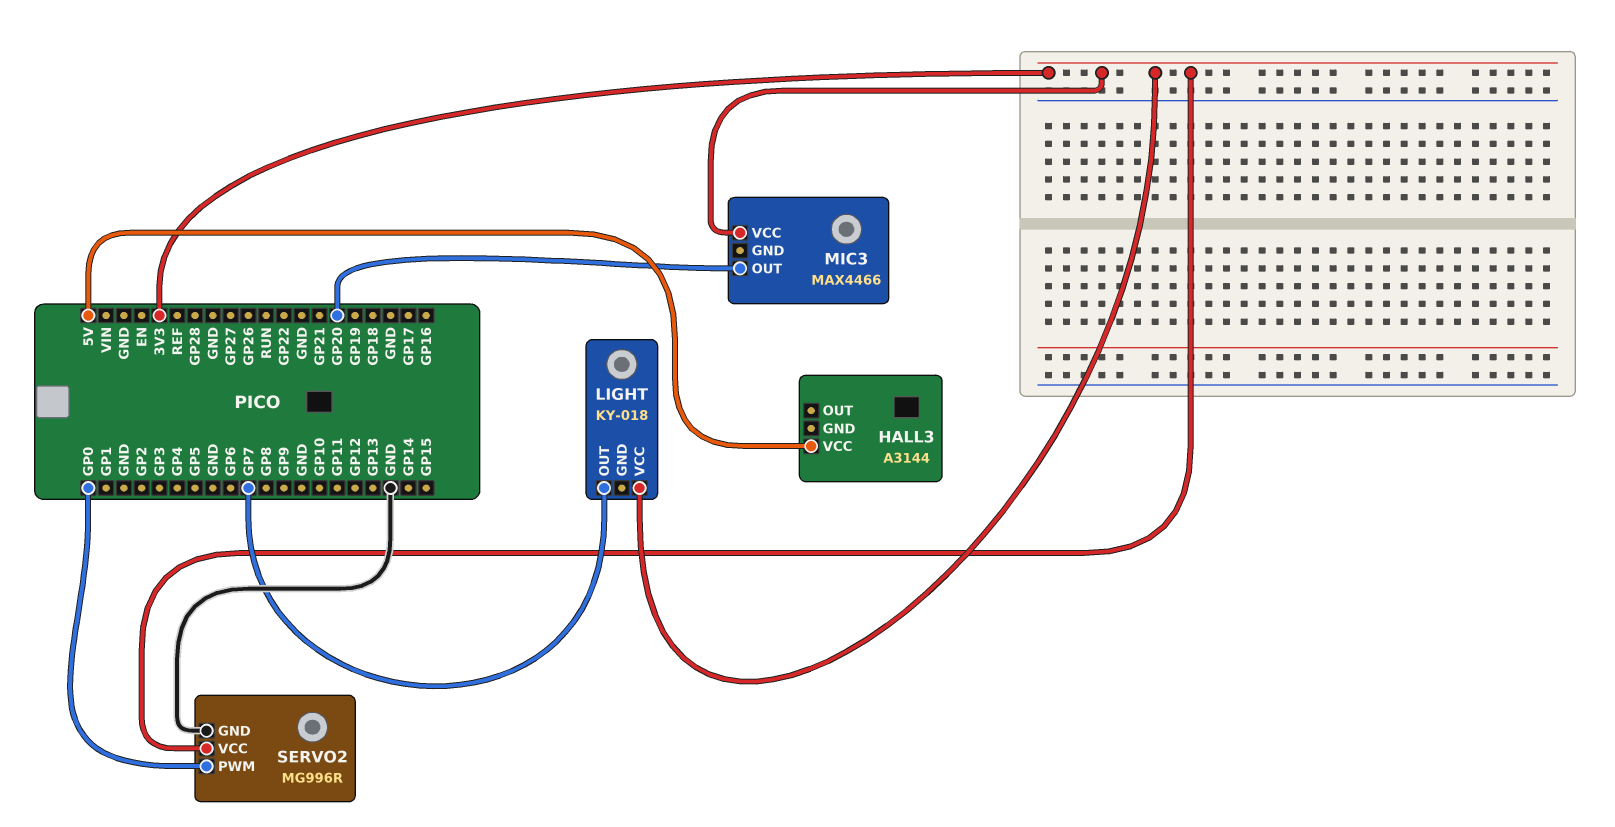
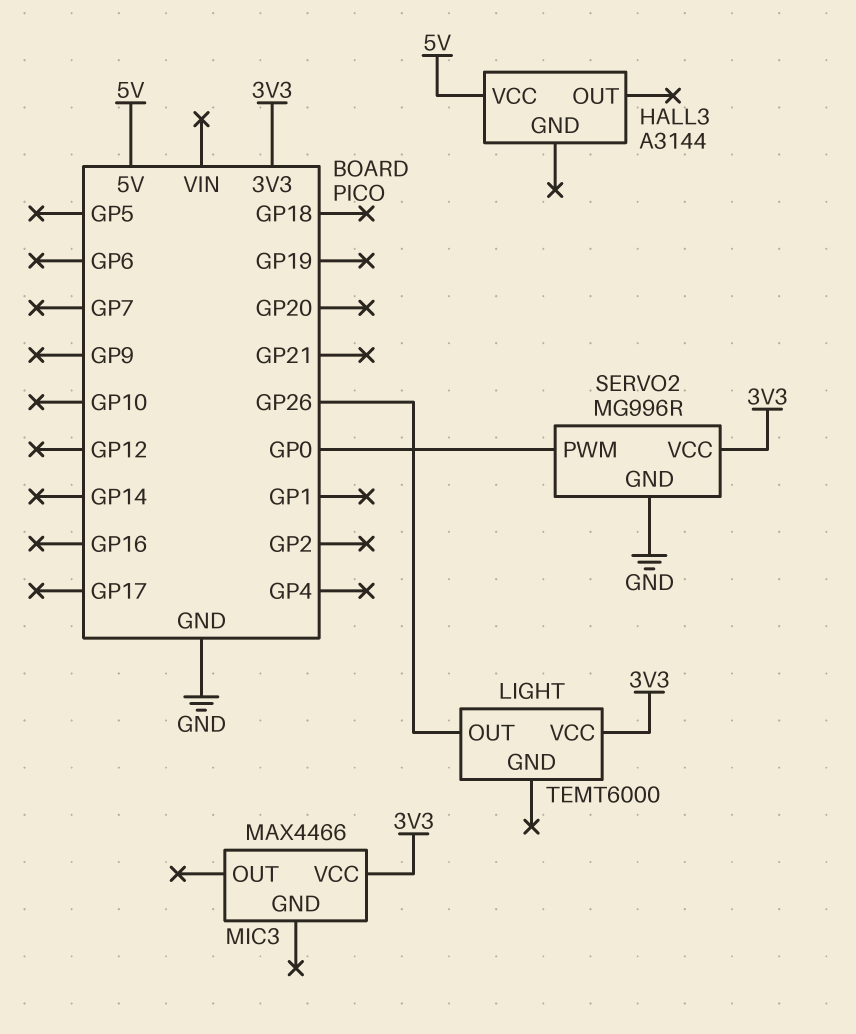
LIGHT: KY-018 -> TEMT6000
LIGHT pin OUT: GP7 -> GP26
MIC3 pin OUT: GP20 -> none

